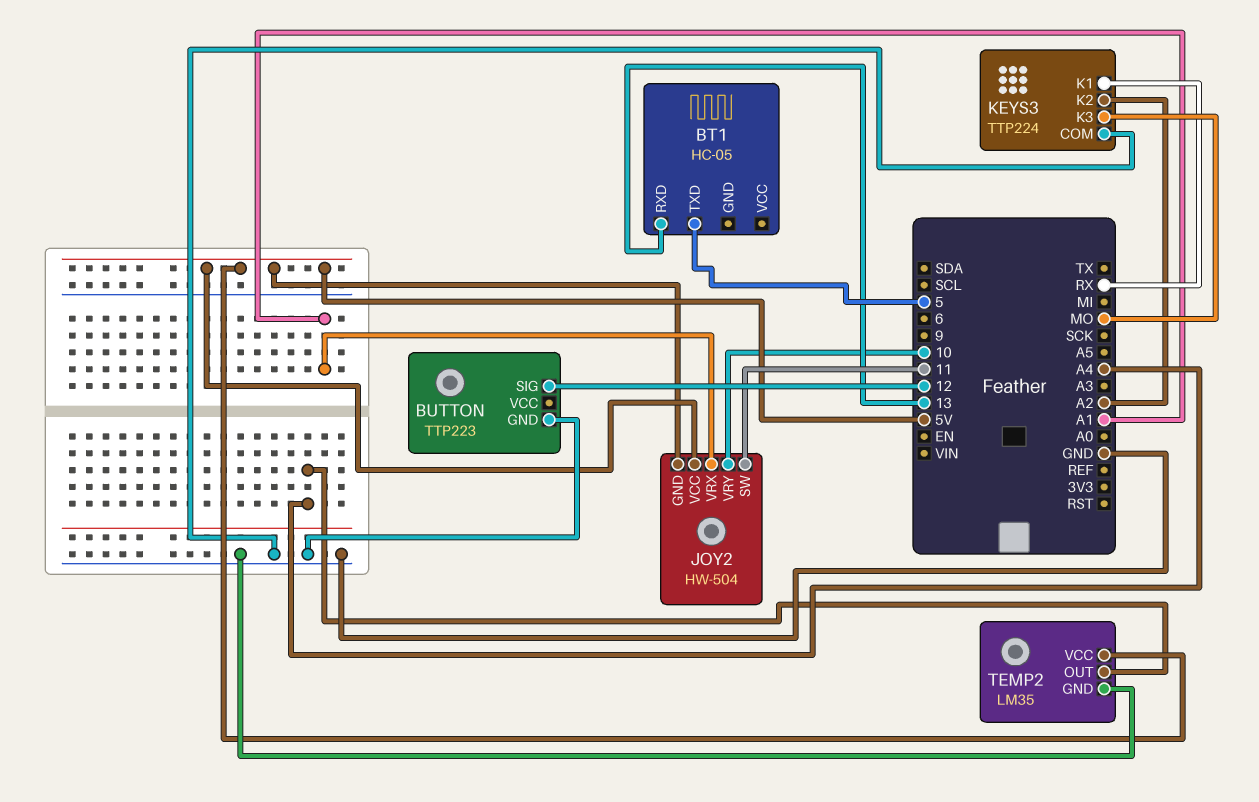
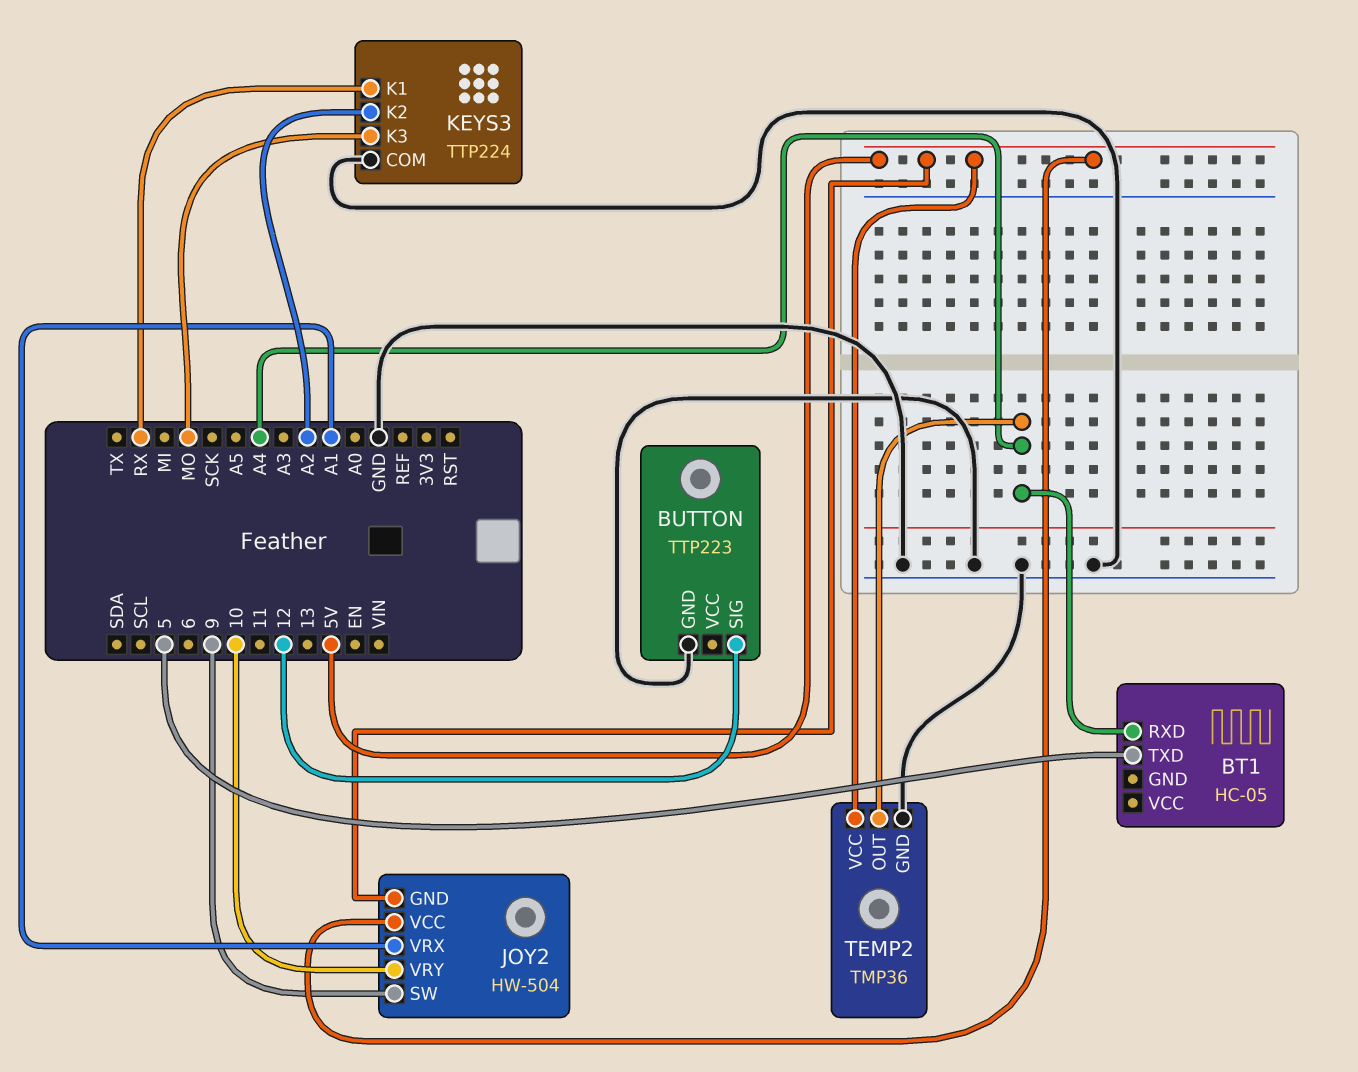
BT1 pin RXD: 13 -> A4
JOY2 pin SW: 11 -> 9
TEMP2: LM35 -> TMP36

